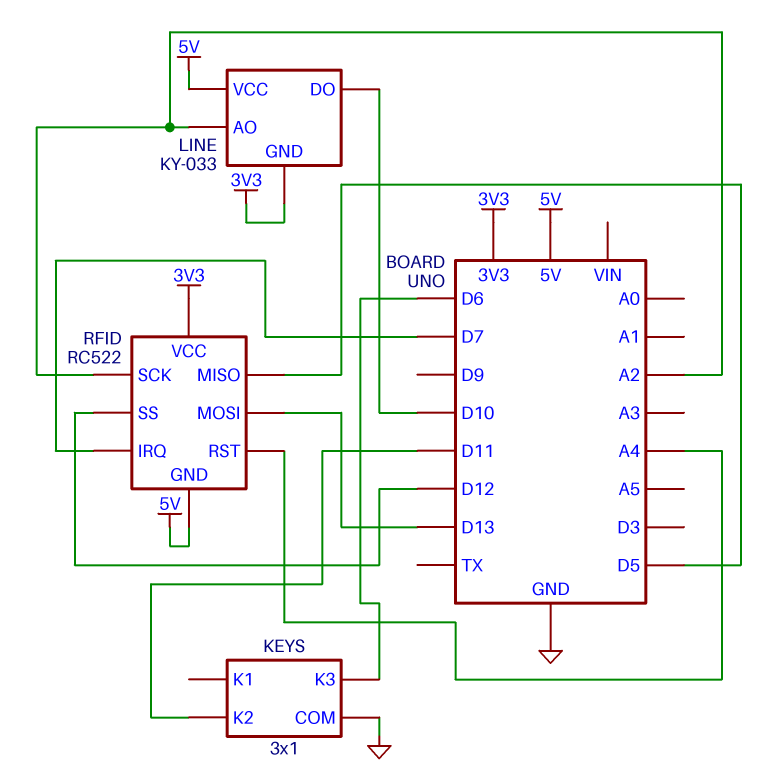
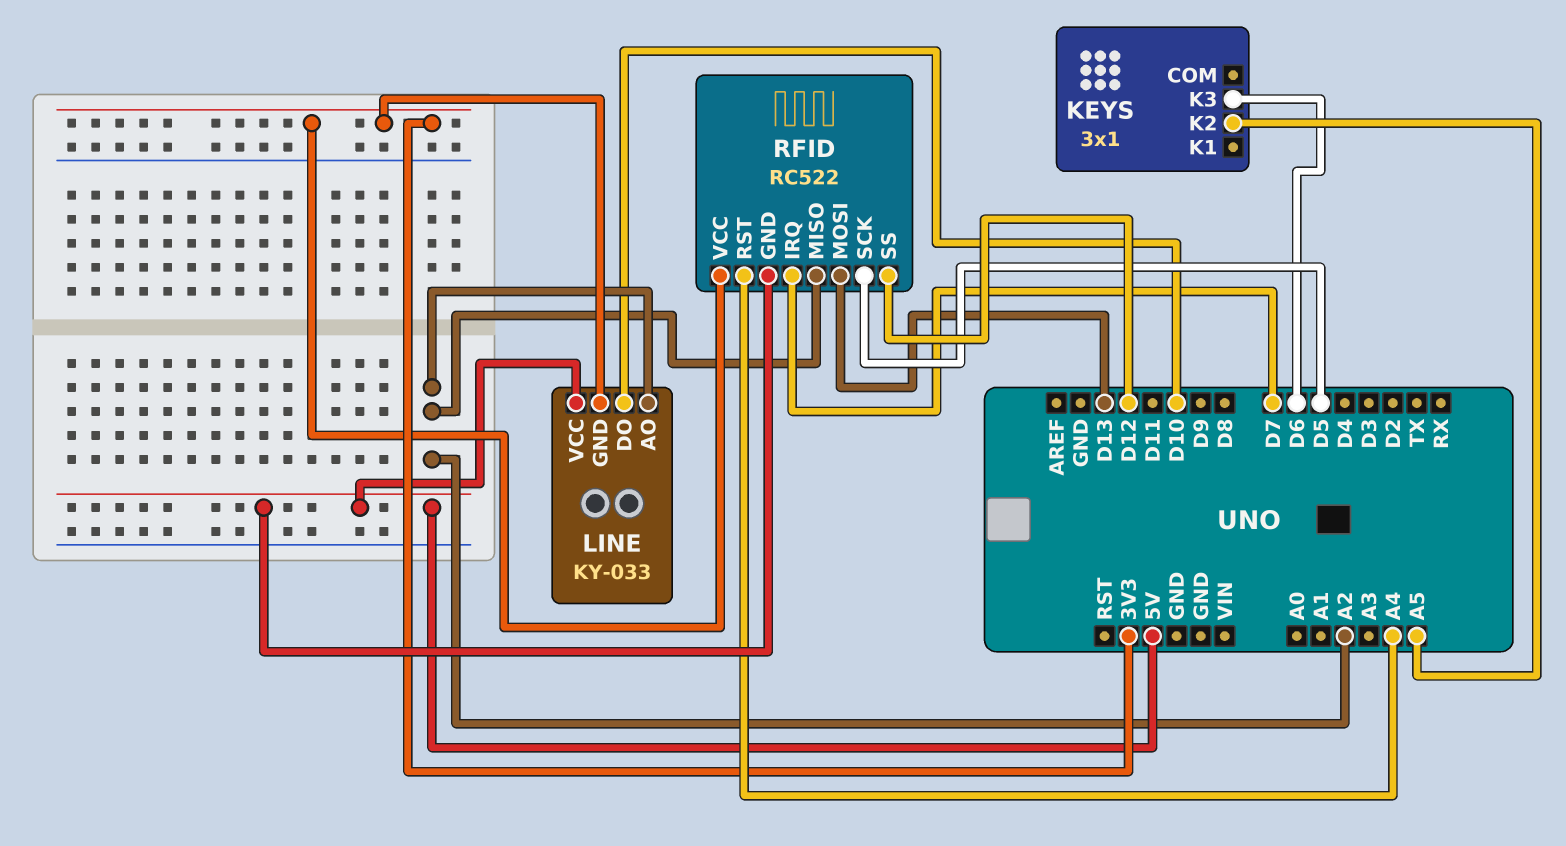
KEYS pin COM: GND -> none
KEYS pin K2: D11 -> A5
RFID pin MISO: D5 -> A2
RFID pin SCK: A2 -> D5

